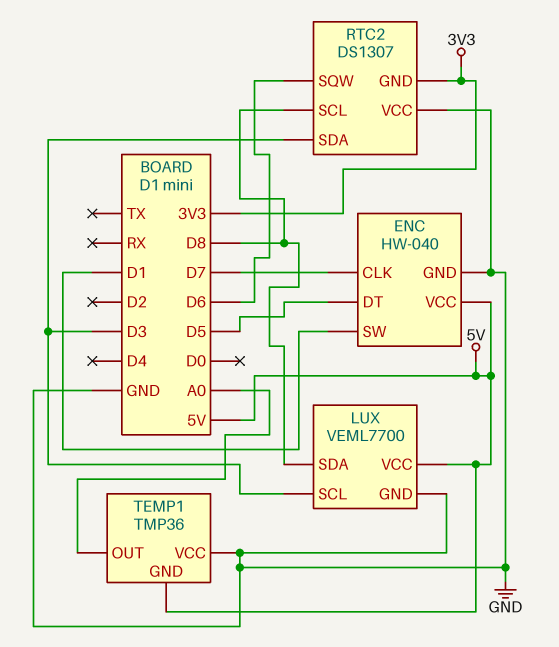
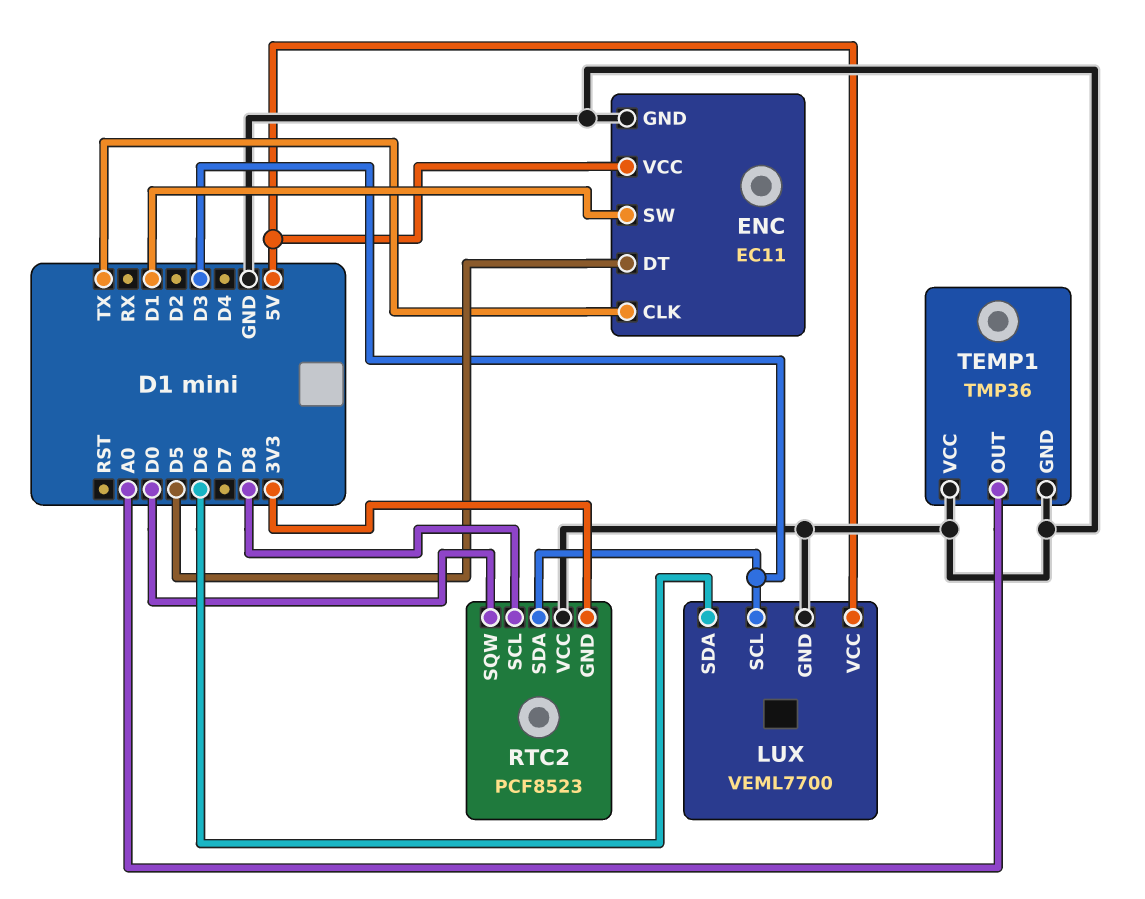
ENC: HW-040 -> EC11
ENC pin CLK: D7 -> TX
LUX pin SDA: D8 -> D6
RTC2: DS1307 -> PCF8523
RTC2 pin SQW: D6 -> D0
TEMP1 pin GND: 5V -> GND

